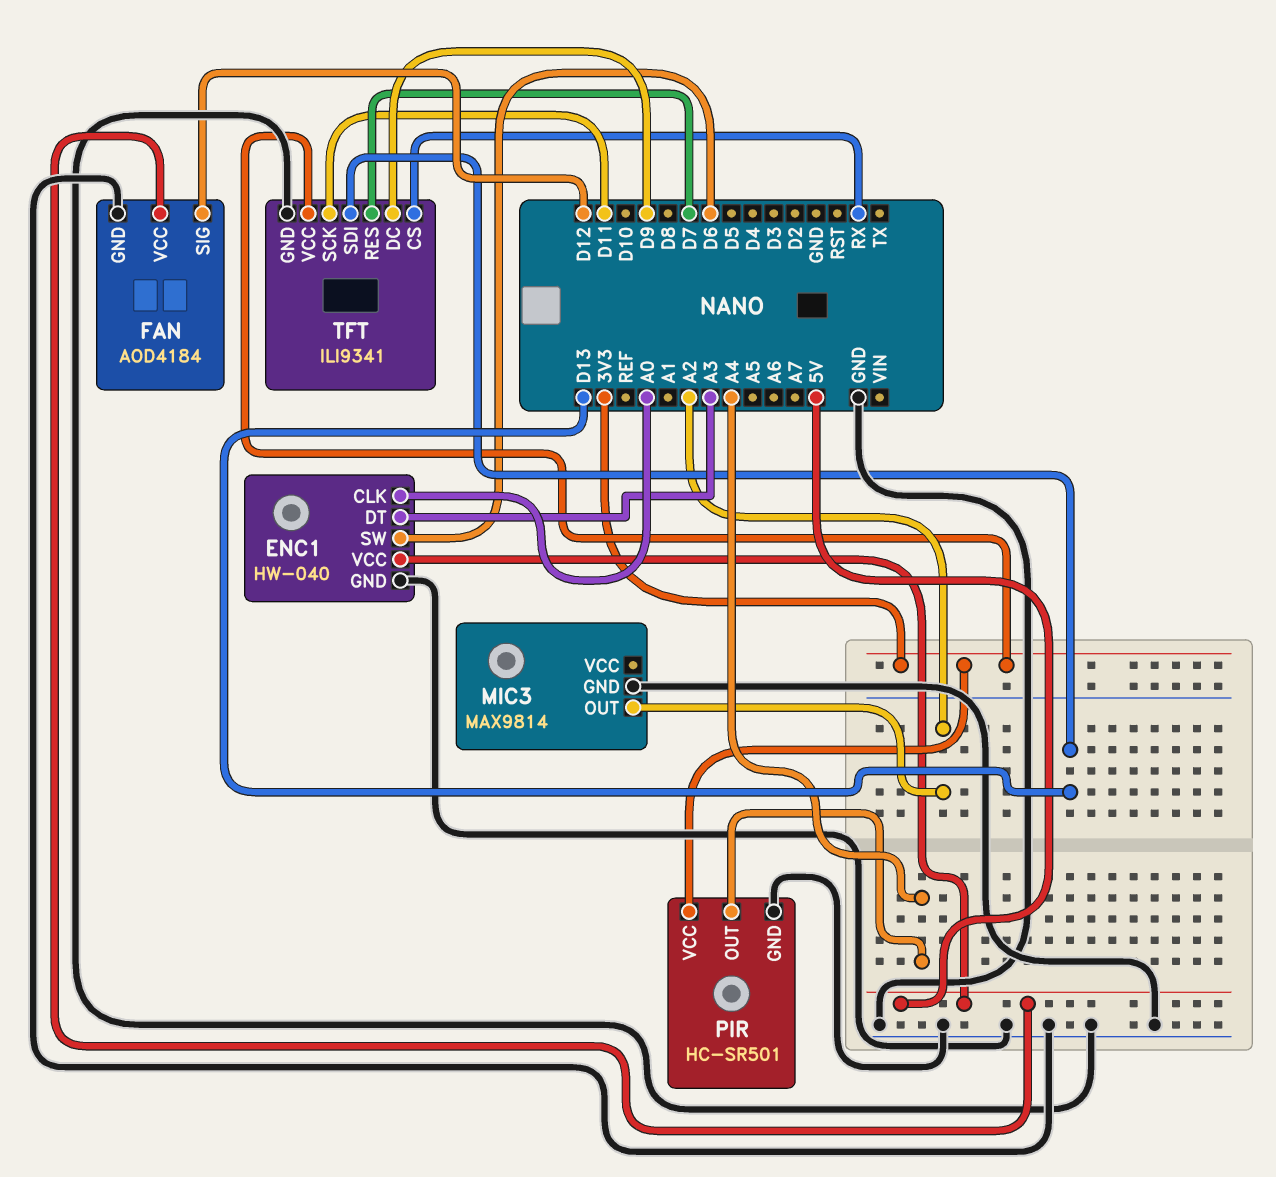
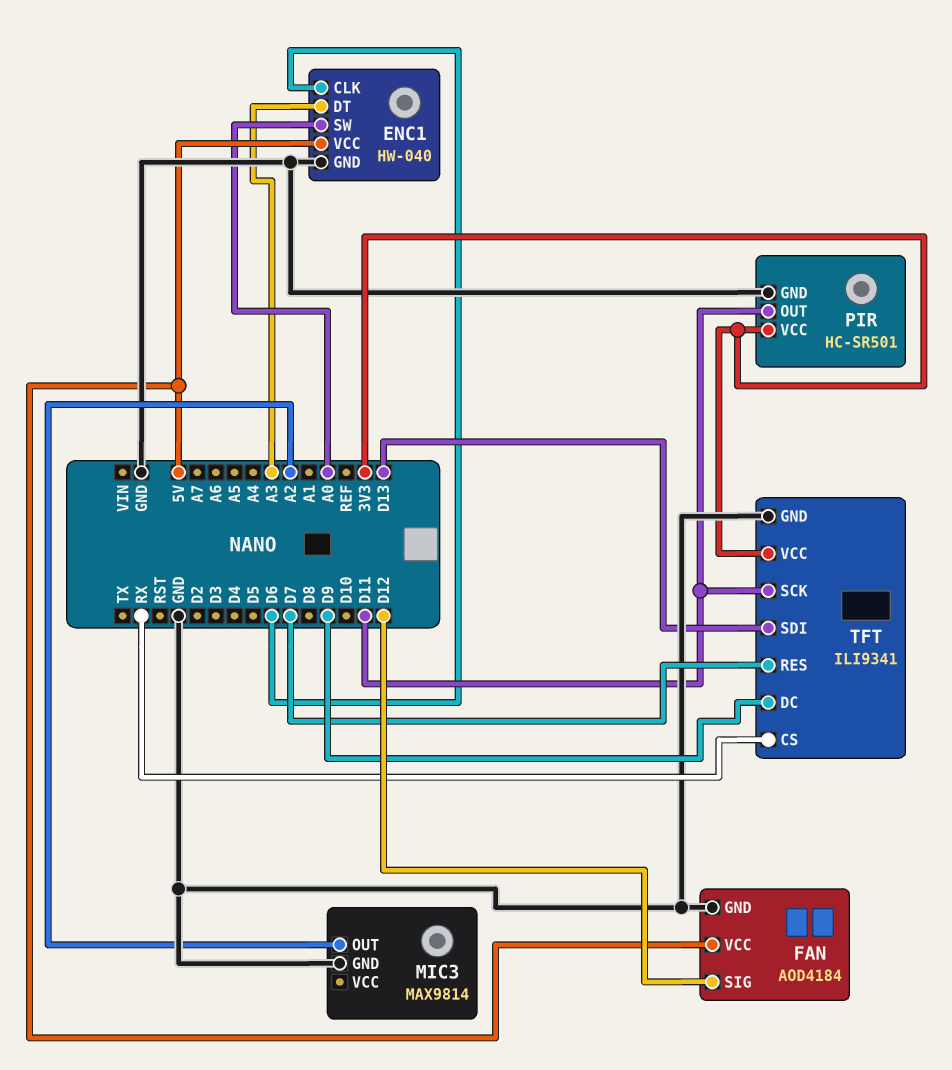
ENC1 pin CLK: A0 -> D6
ENC1 pin SW: D6 -> A0
PIR pin OUT: A4 -> D11

